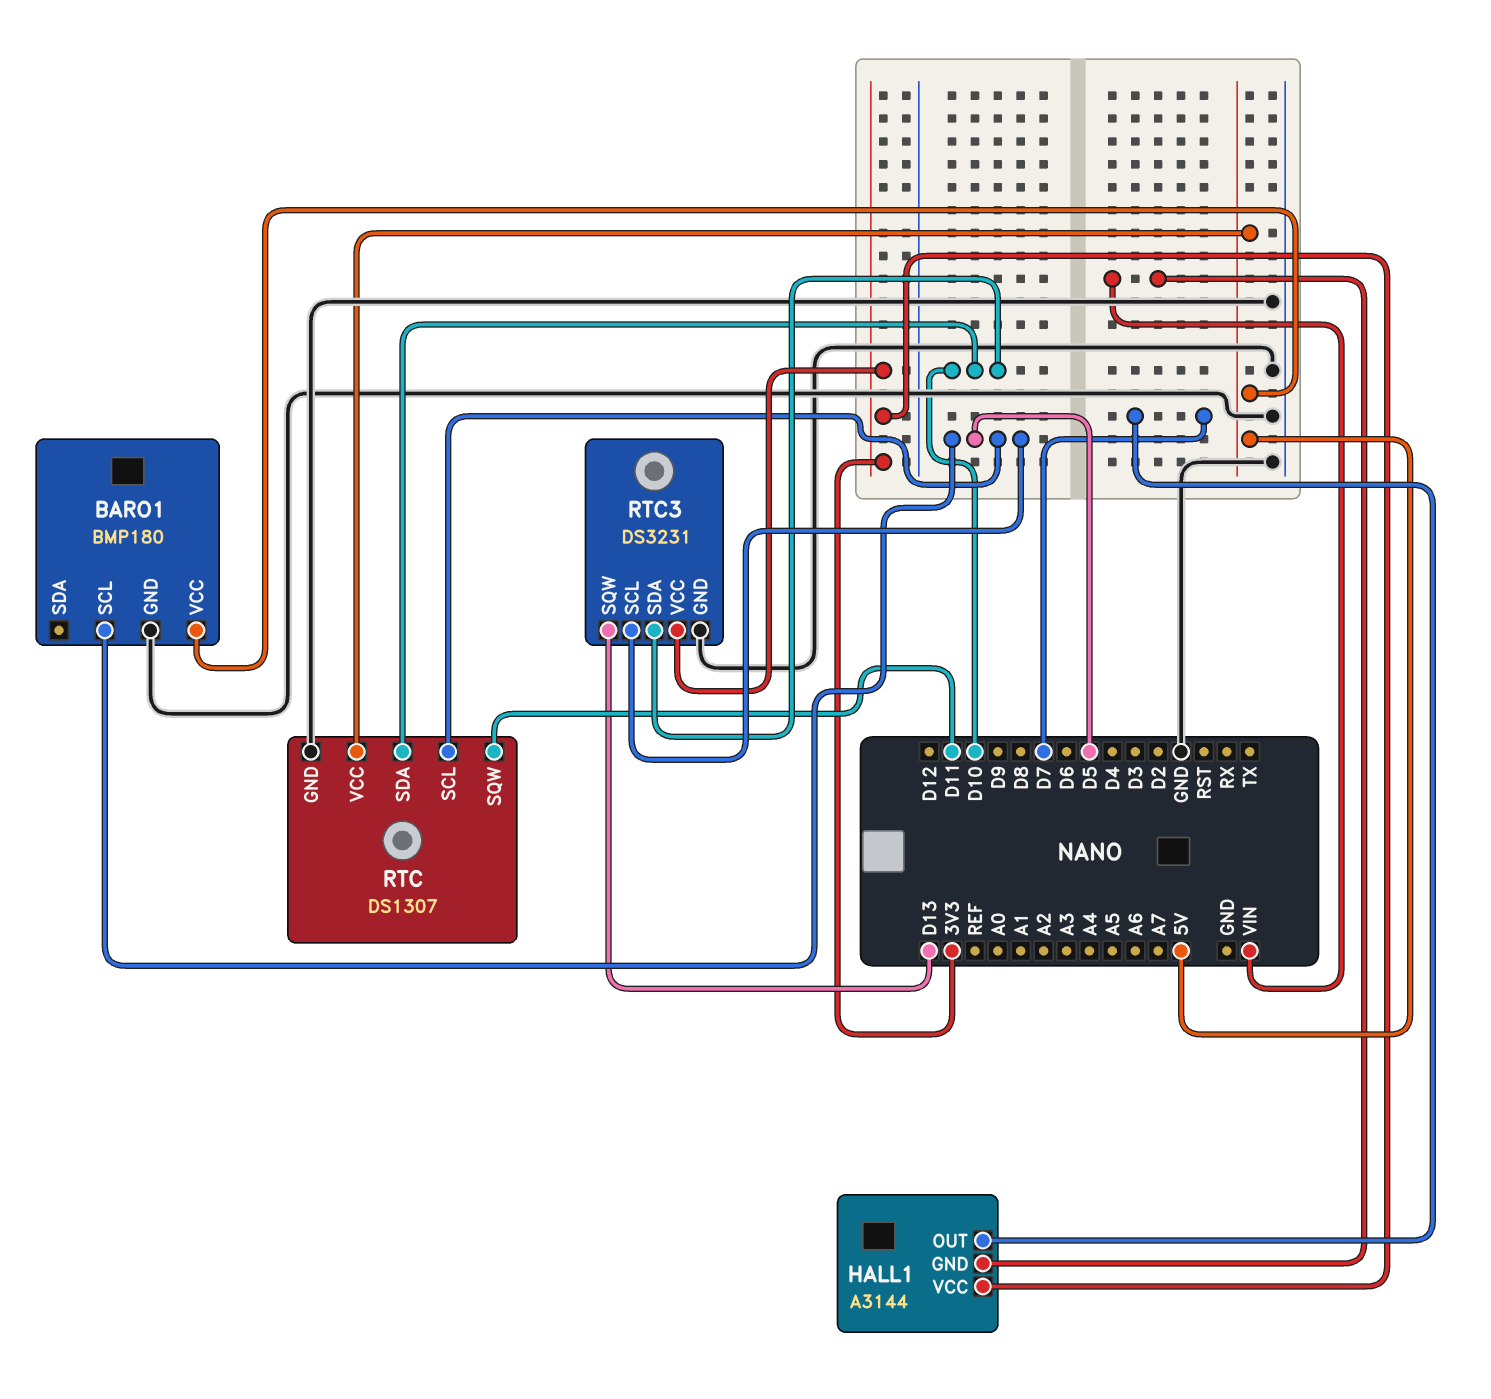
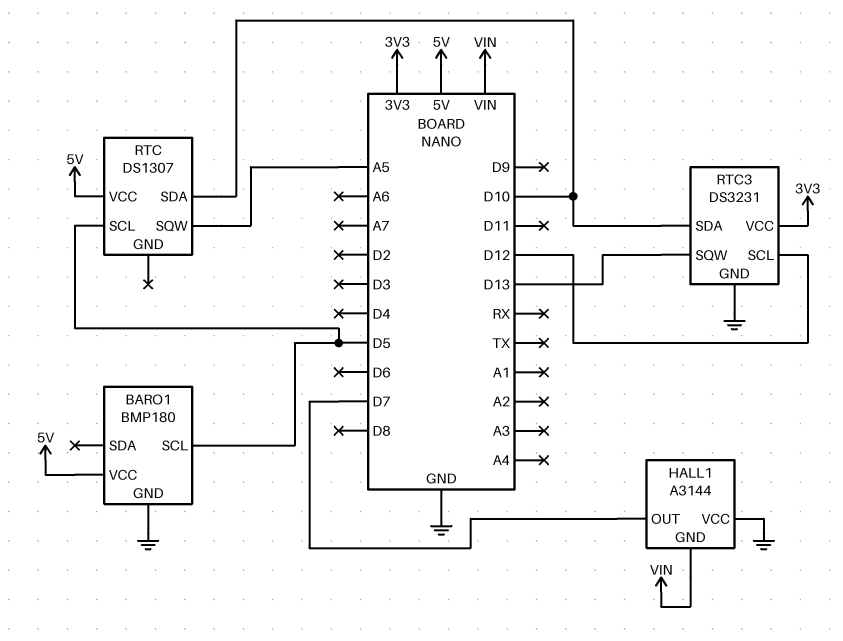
HALL1 pin VCC: 3V3 -> GND
RTC pin GND: GND -> none
RTC pin SQW: D11 -> A5
RTC3 pin SCL: D5 -> D12

